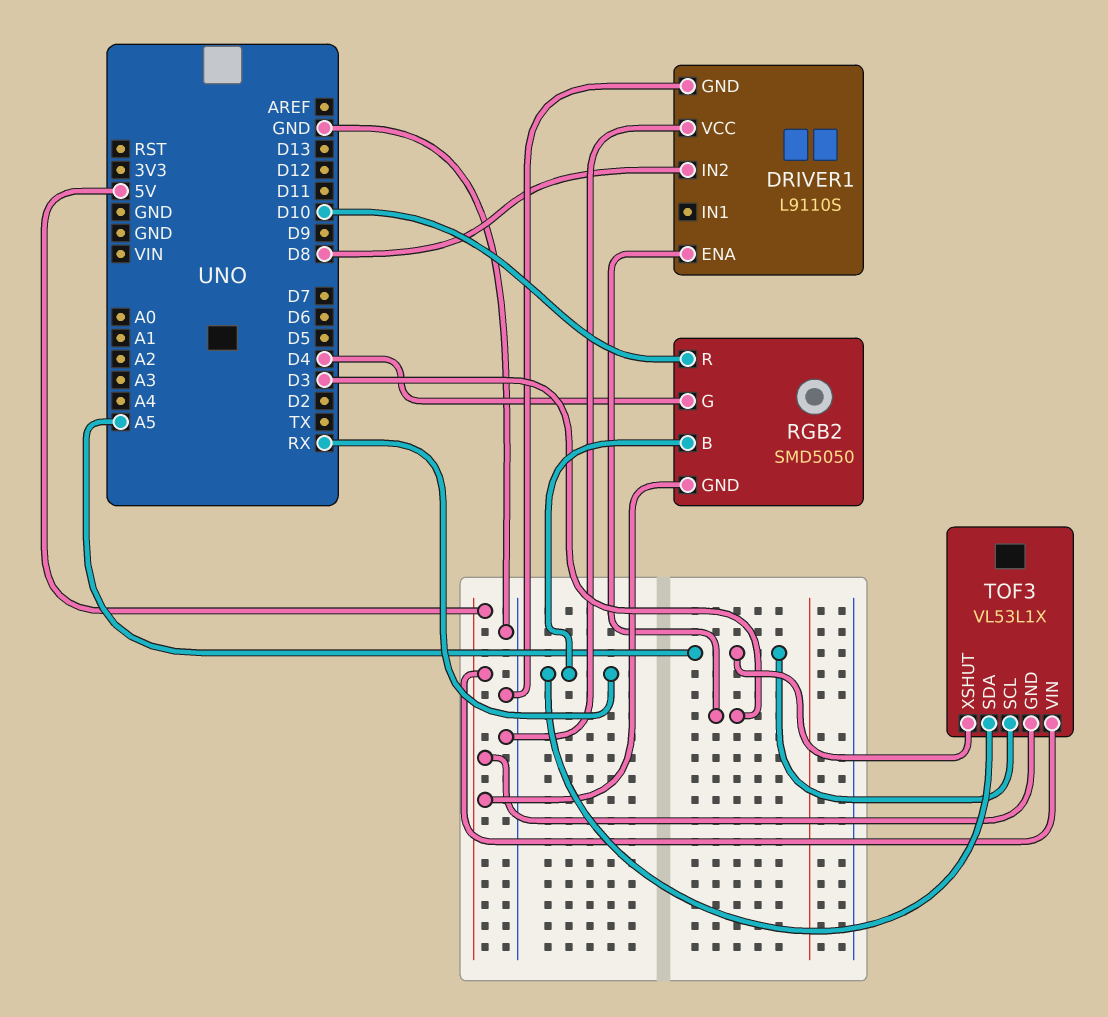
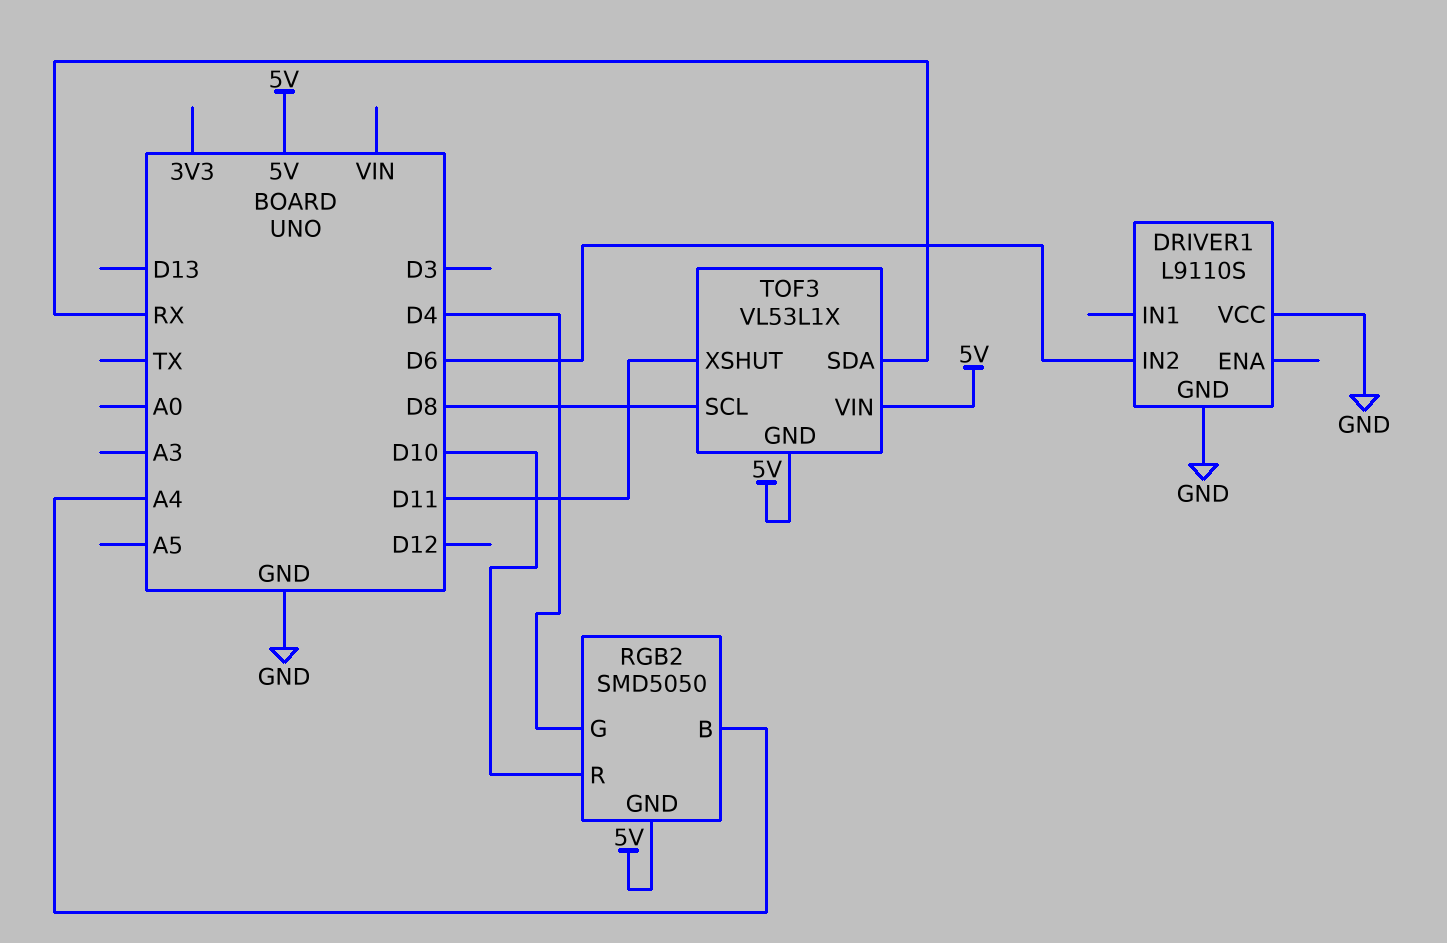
DRIVER1 pin ENA: D3 -> none
DRIVER1 pin IN2: D8 -> D6
RGB2 pin B: RX -> A4
TOF3 pin SCL: A5 -> D8
TOF3 pin XSHUT: A5 -> D11

